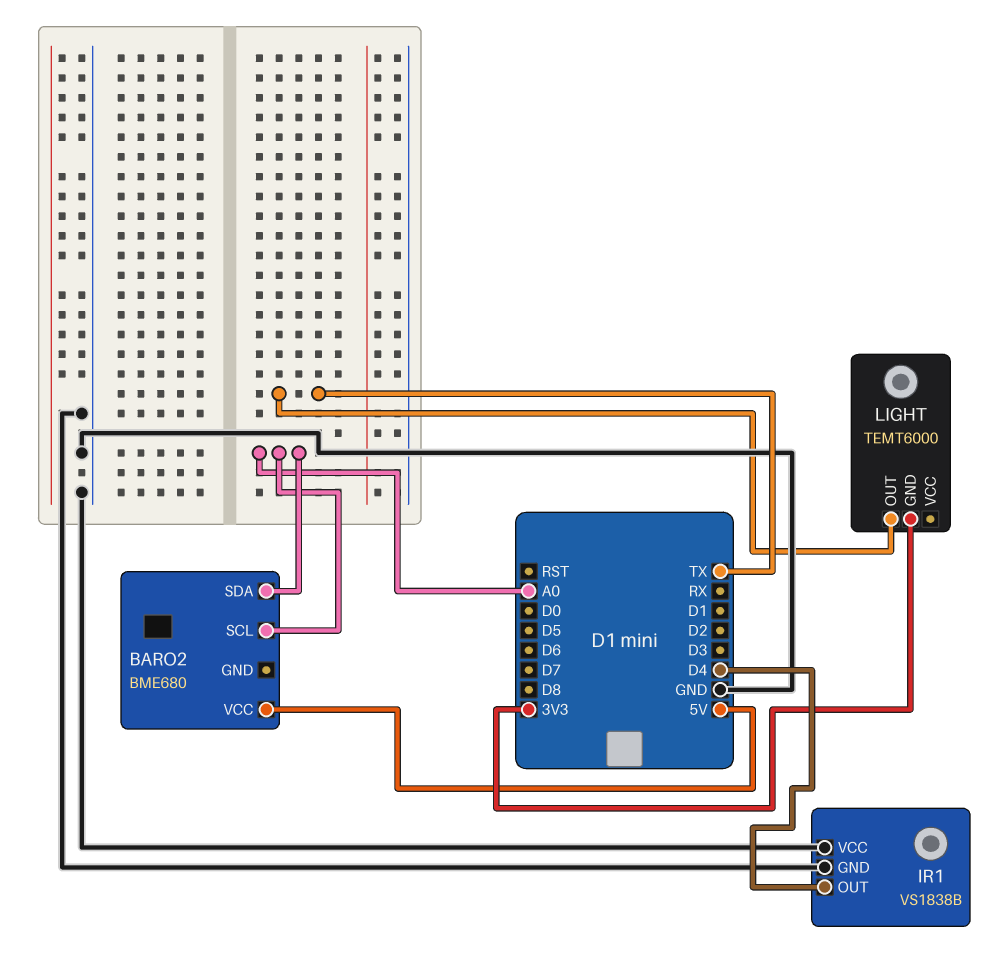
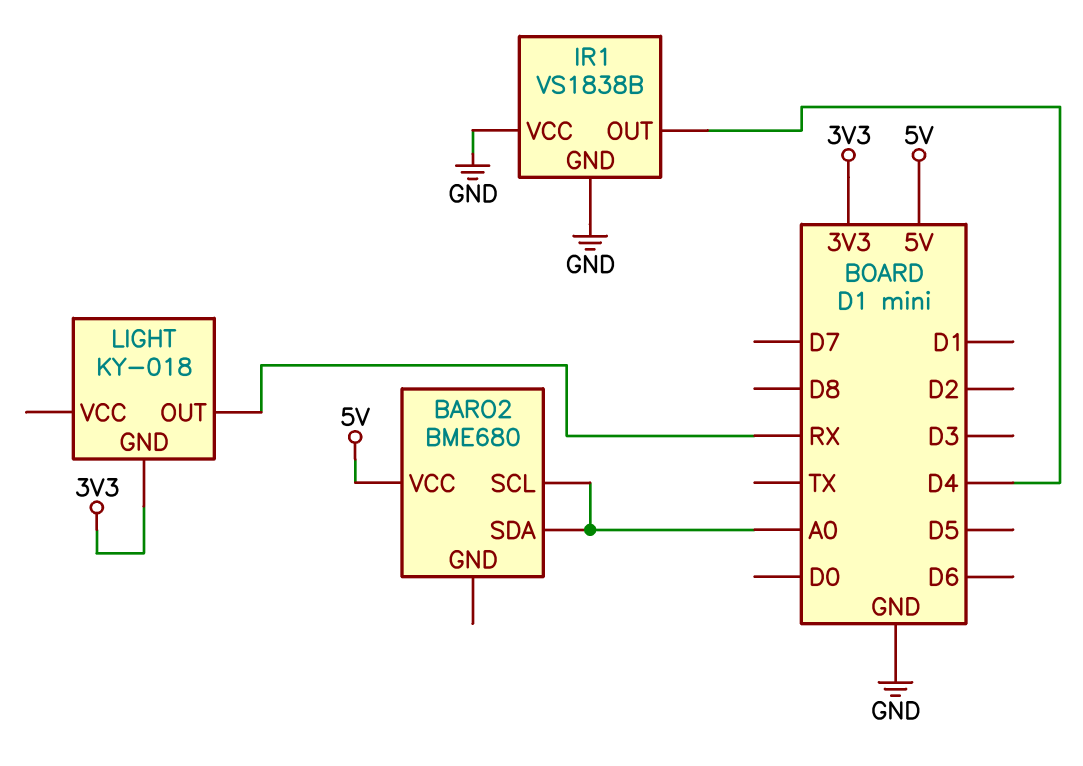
LIGHT: TEMT6000 -> KY-018
LIGHT pin OUT: TX -> RX

